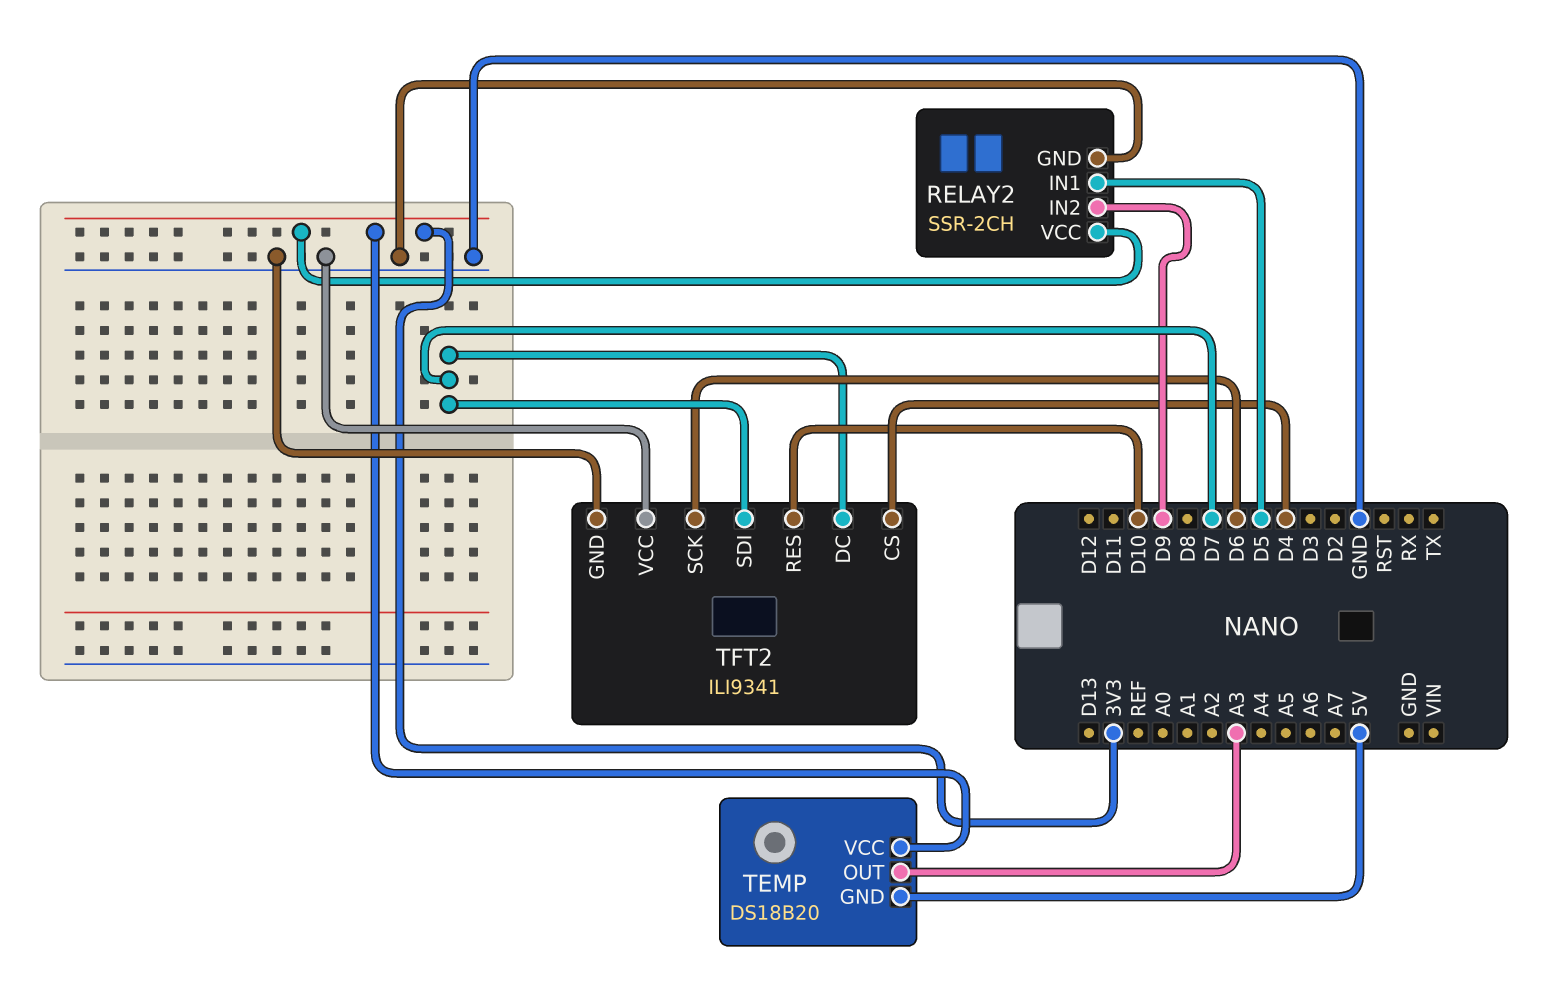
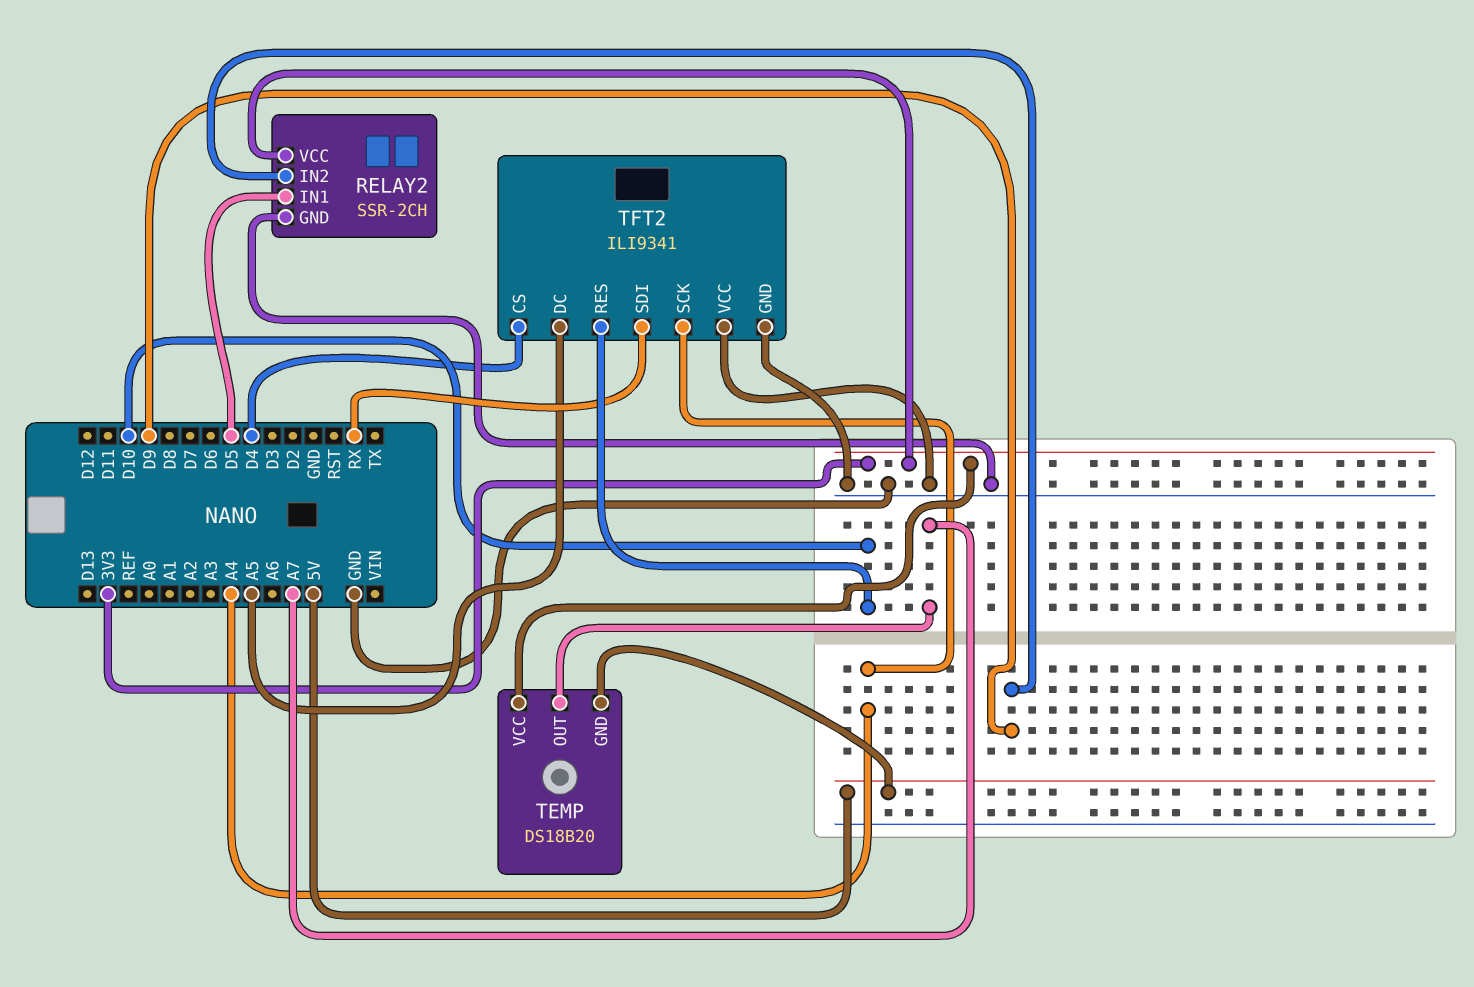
TEMP pin OUT: A3 -> A7
TFT2 pin DC: D7 -> A5
TFT2 pin SCK: D6 -> A4
TFT2 pin SDI: D7 -> RX

